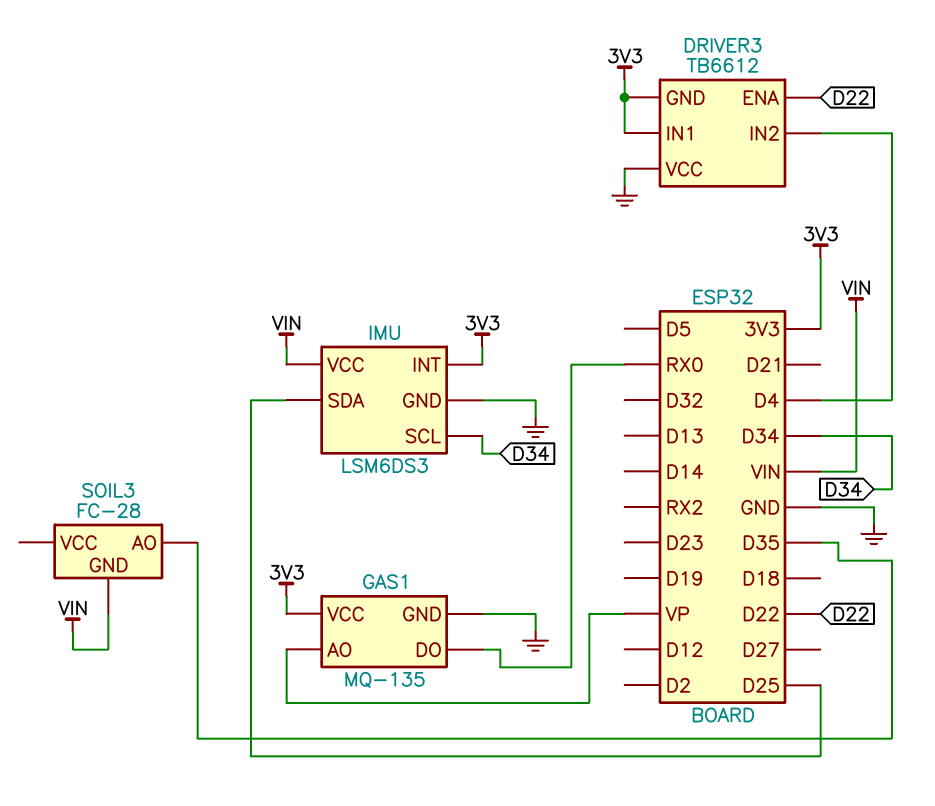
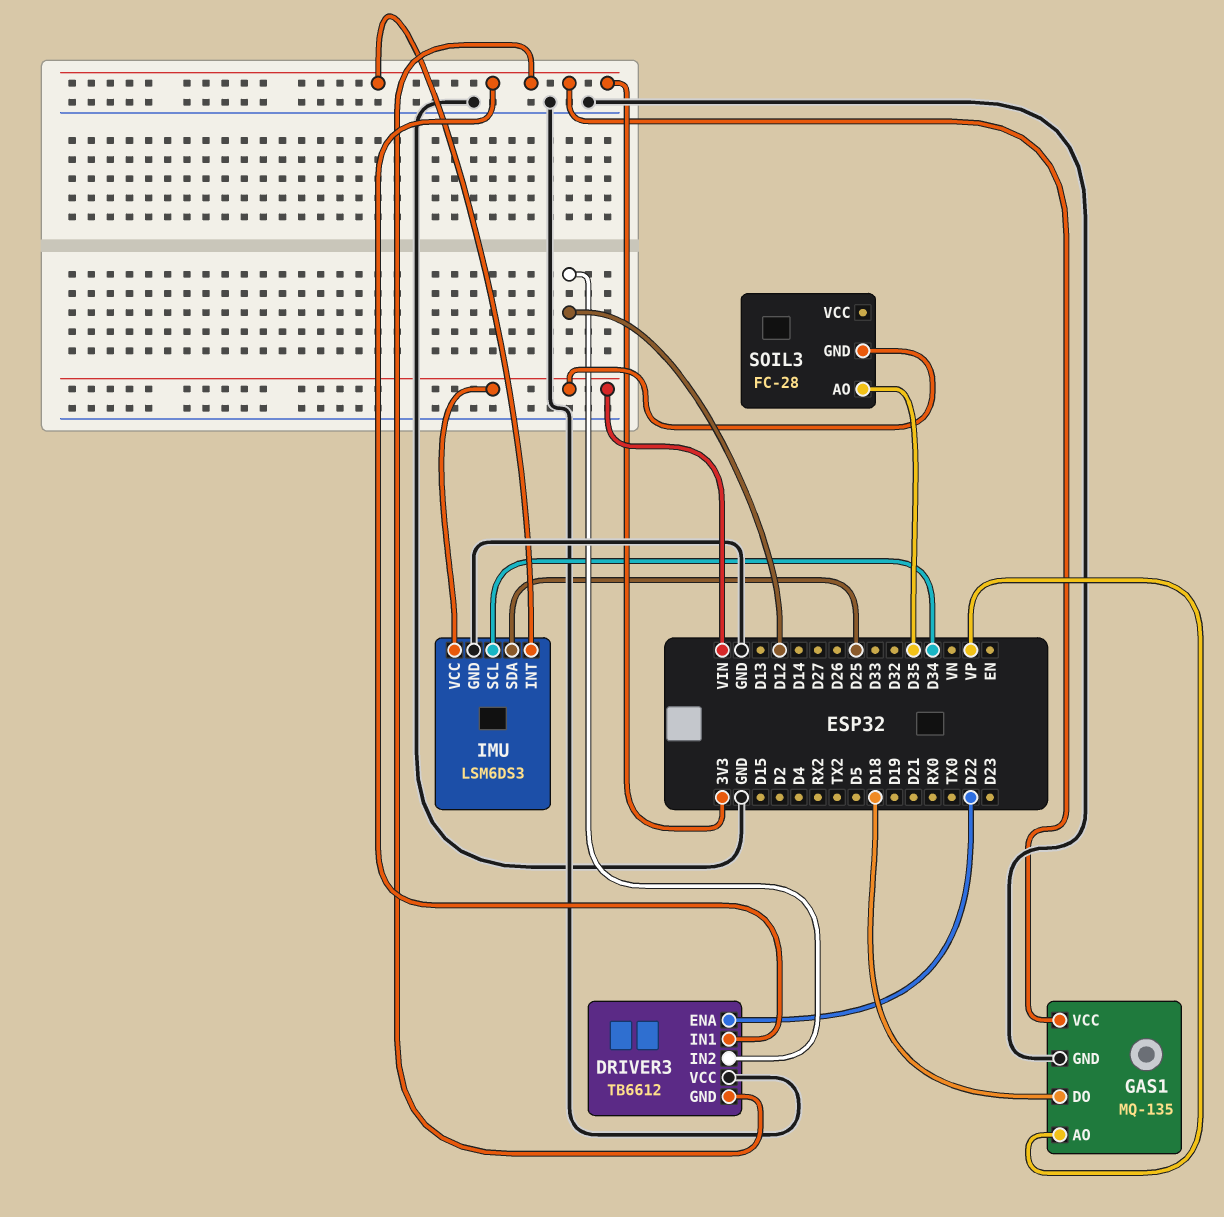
DRIVER3 pin IN2: D4 -> D12
GAS1 pin DO: RX0 -> D18

